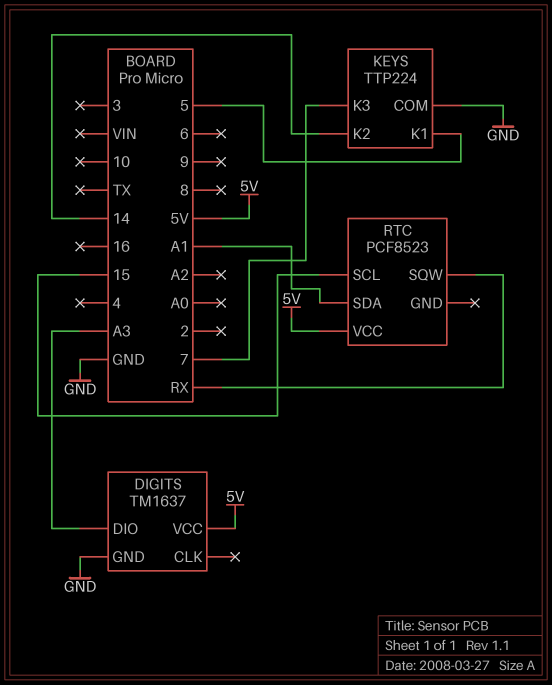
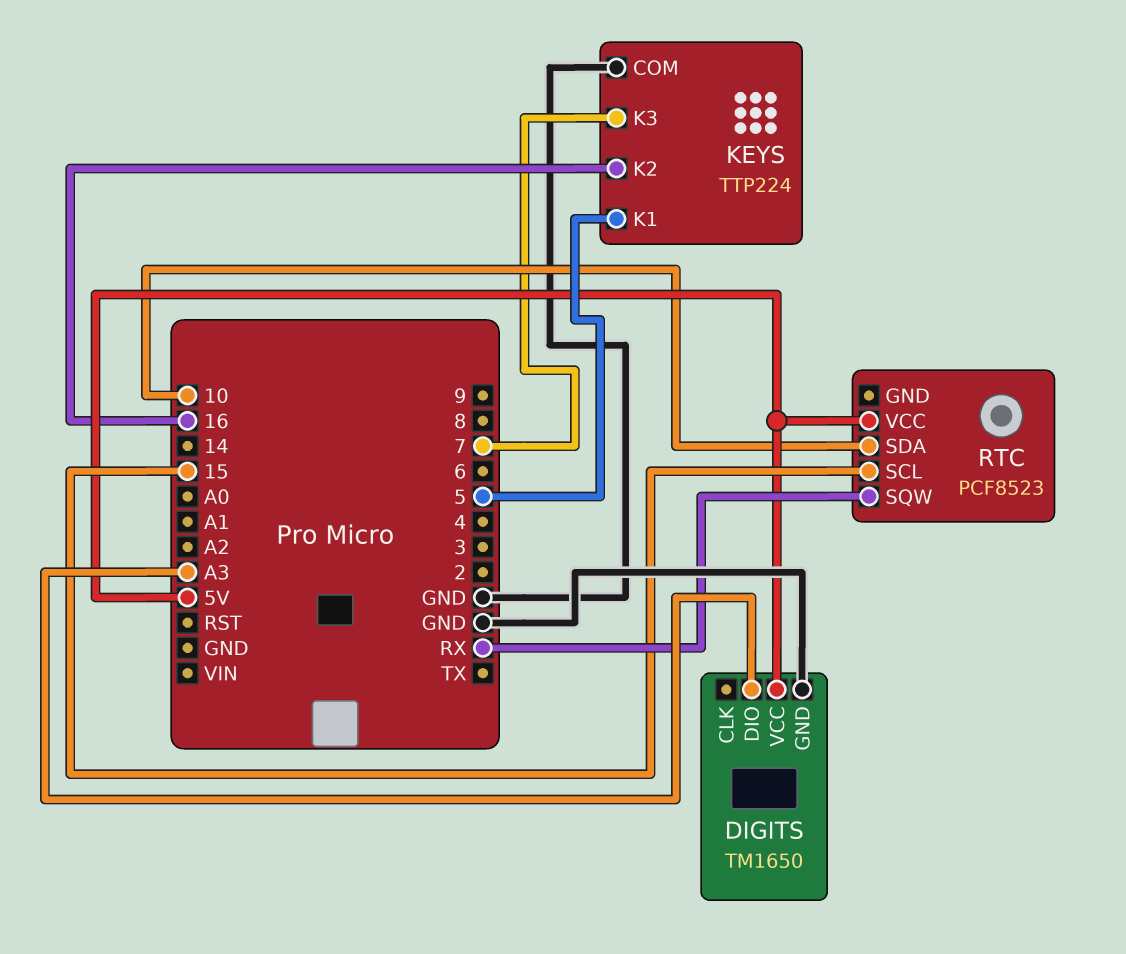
DIGITS: TM1637 -> TM1650
KEYS pin K2: 14 -> 16
RTC pin SDA: A1 -> 10

